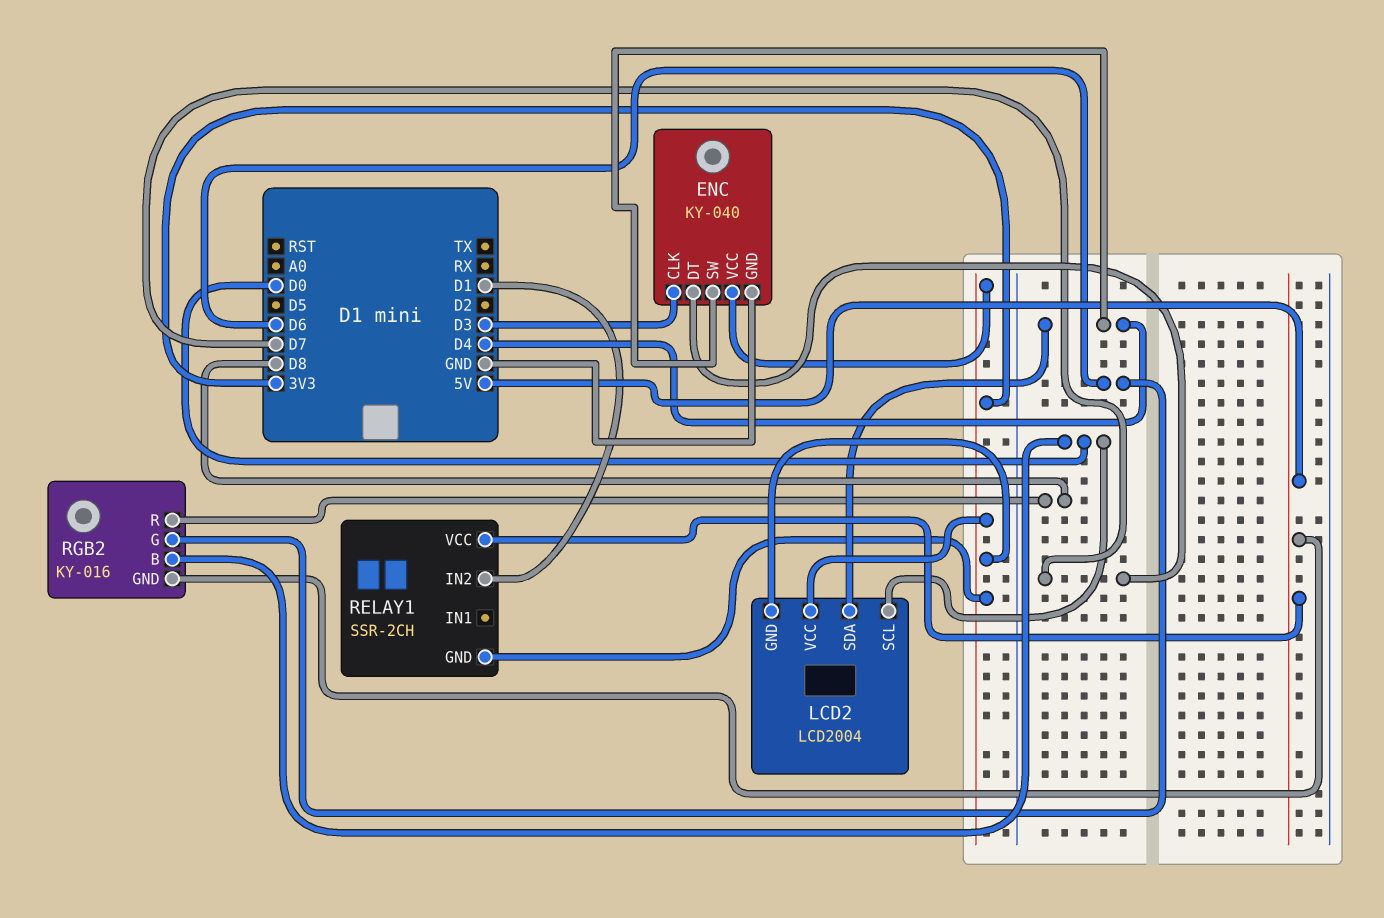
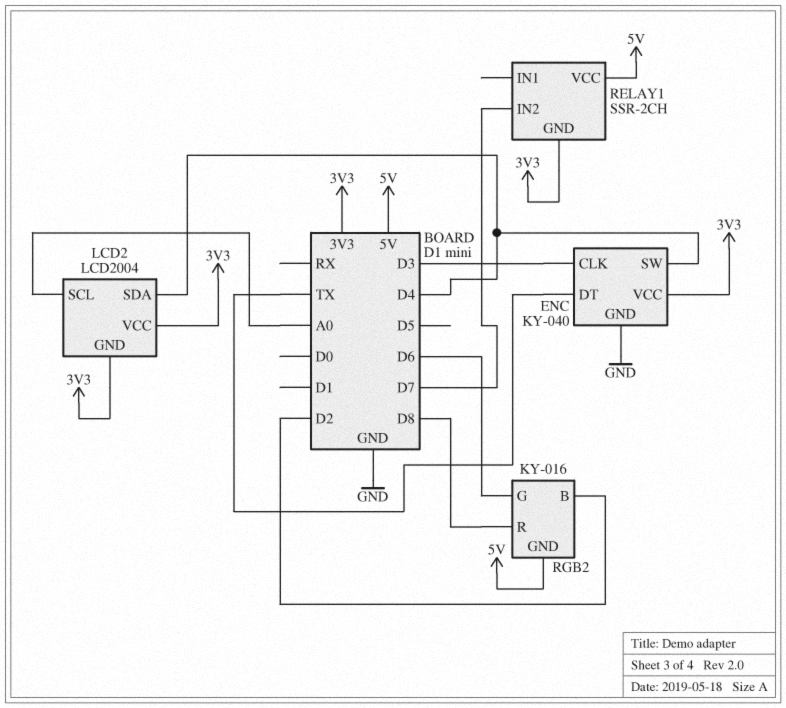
ENC pin DT: D7 -> TX
LCD2 pin SCL: D0 -> A0
RELAY1 pin IN2: D1 -> D7
RGB2 pin B: D0 -> D2

